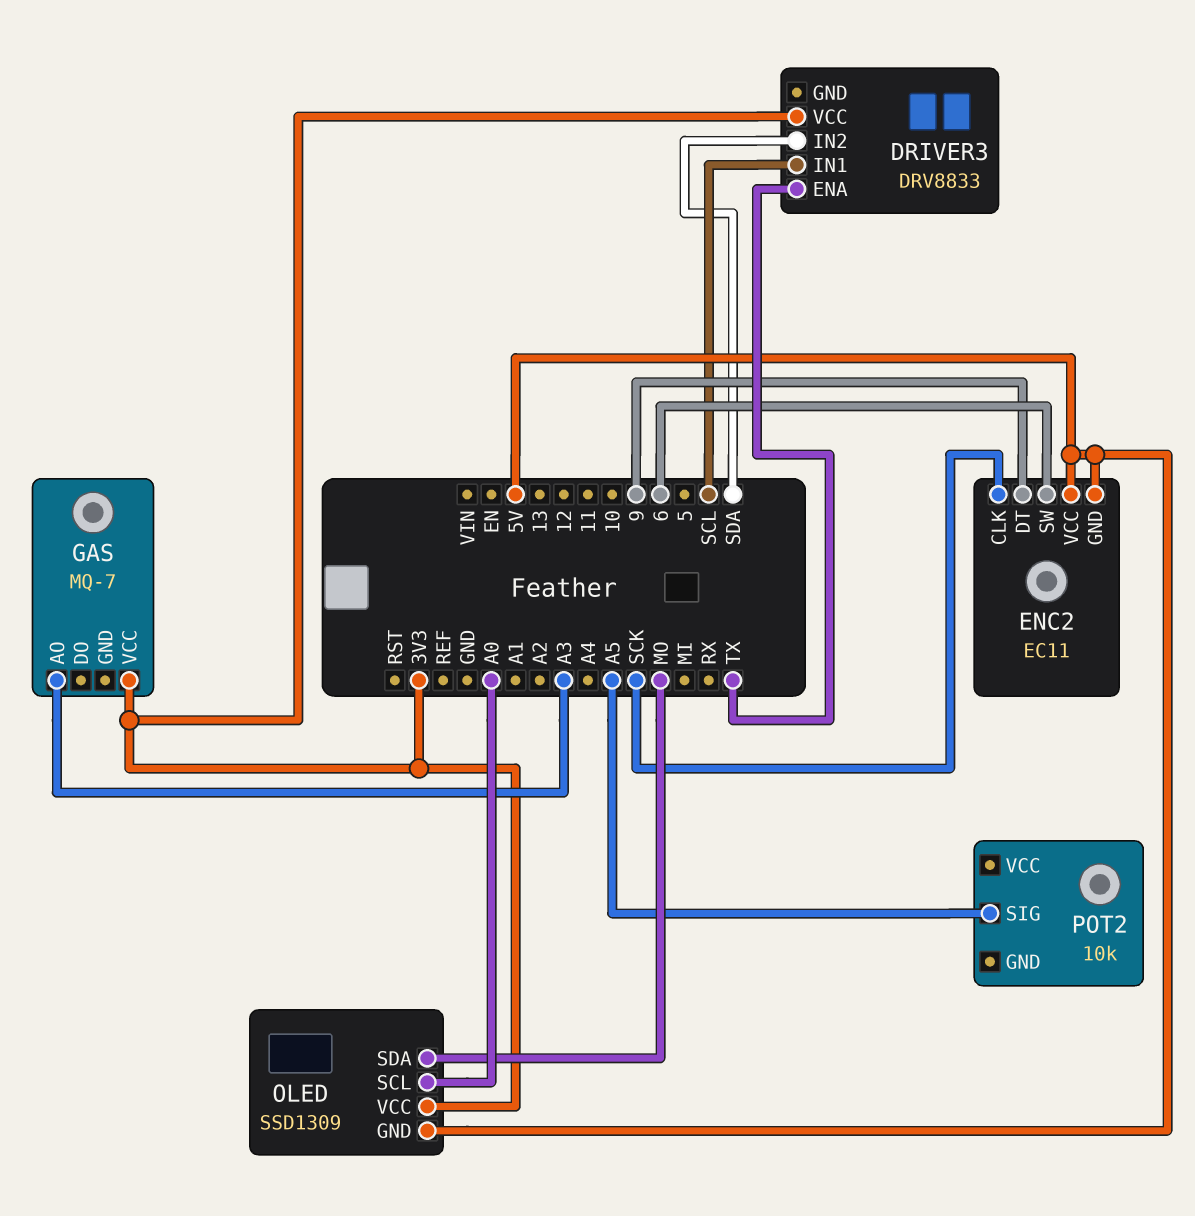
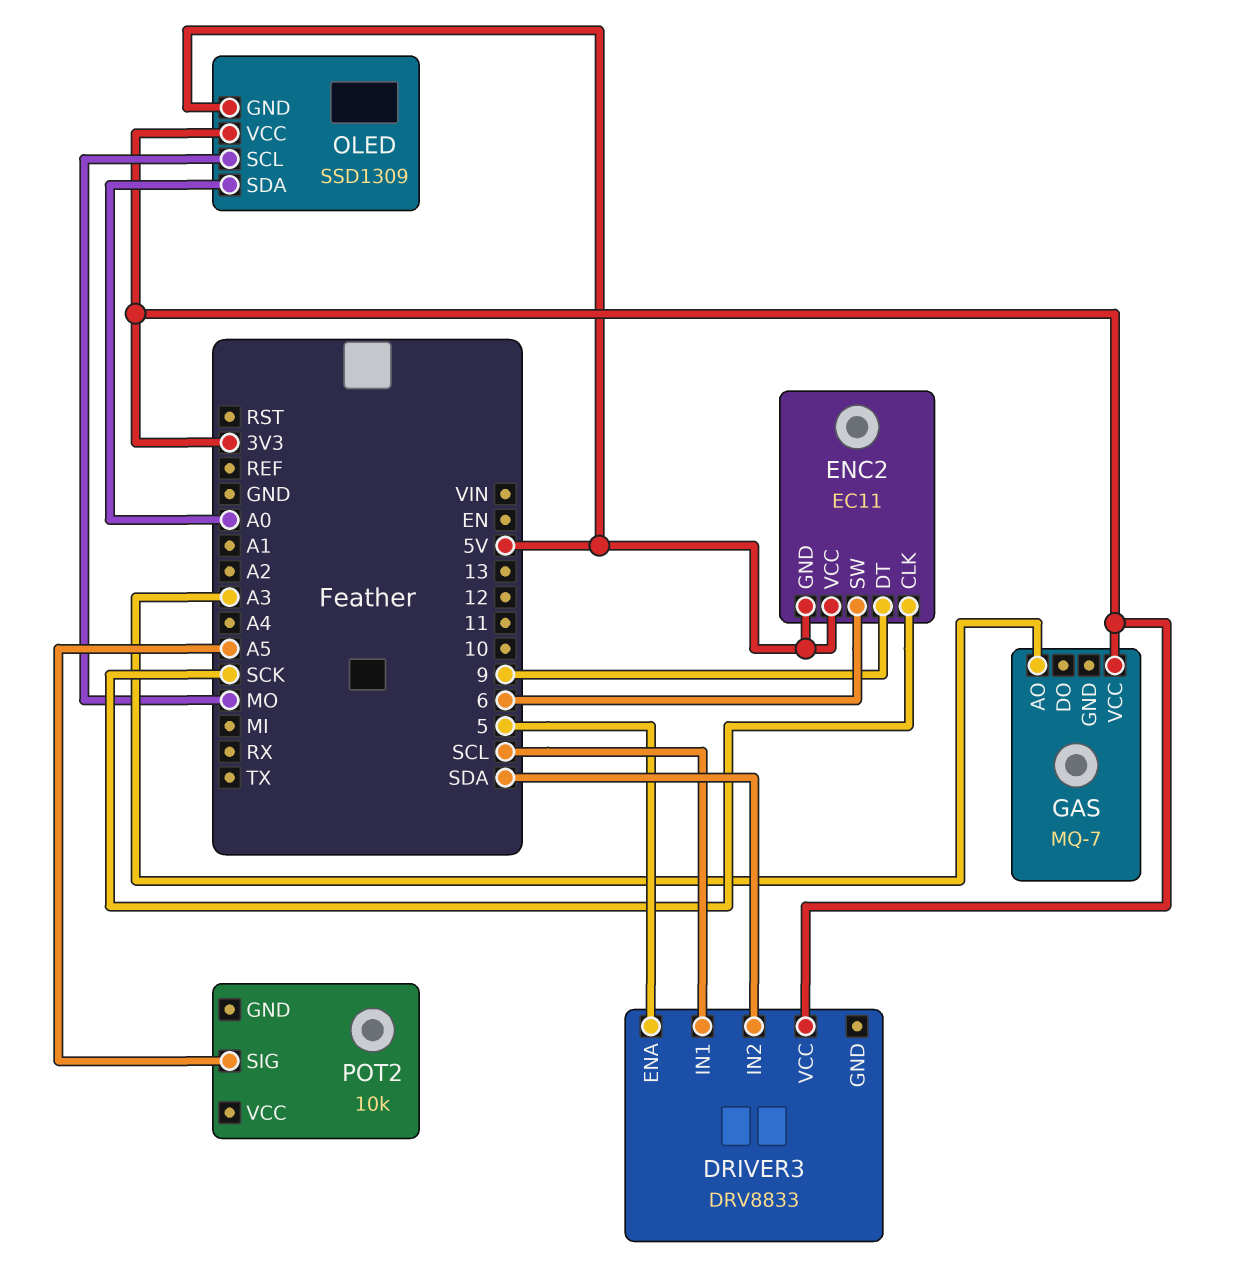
DRIVER3 pin ENA: TX -> 5
OLED pin SCL: A0 -> MO
OLED pin SDA: MO -> A0

